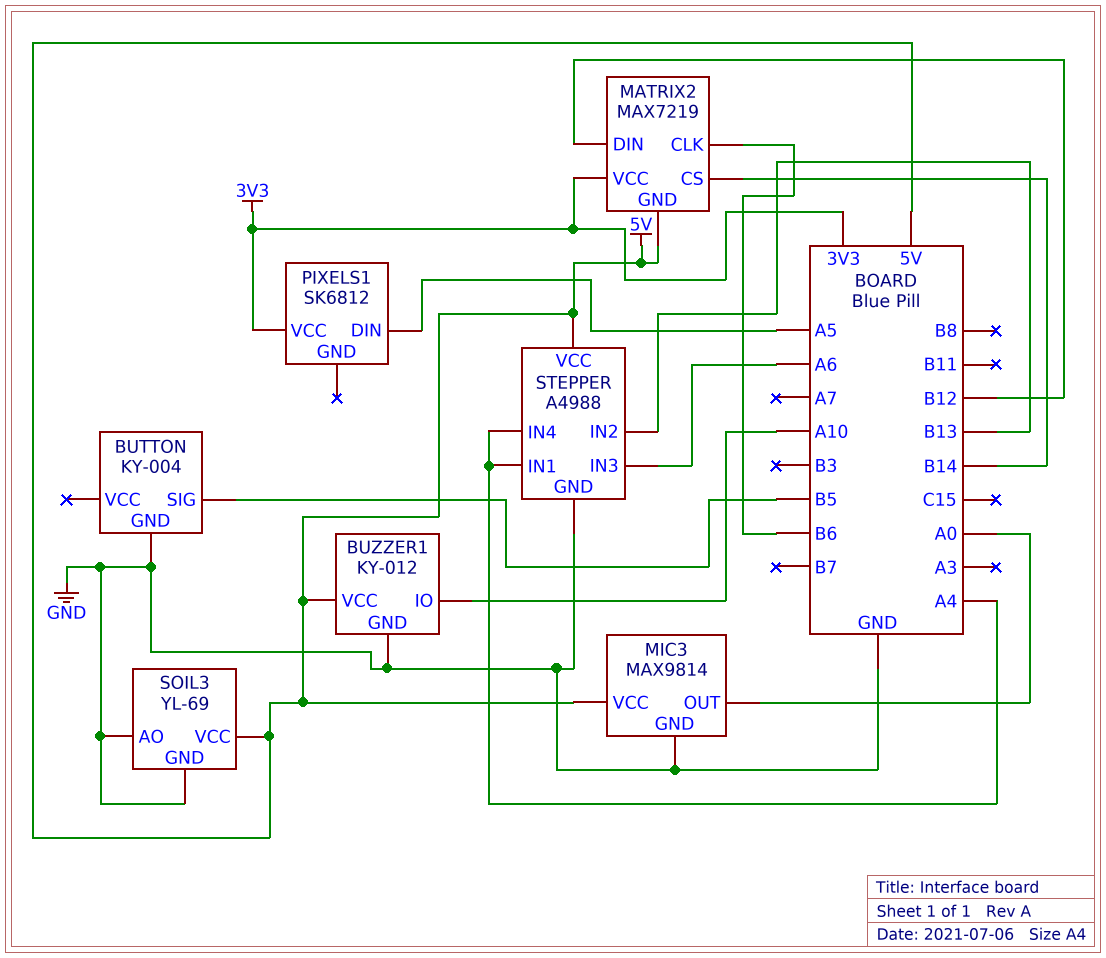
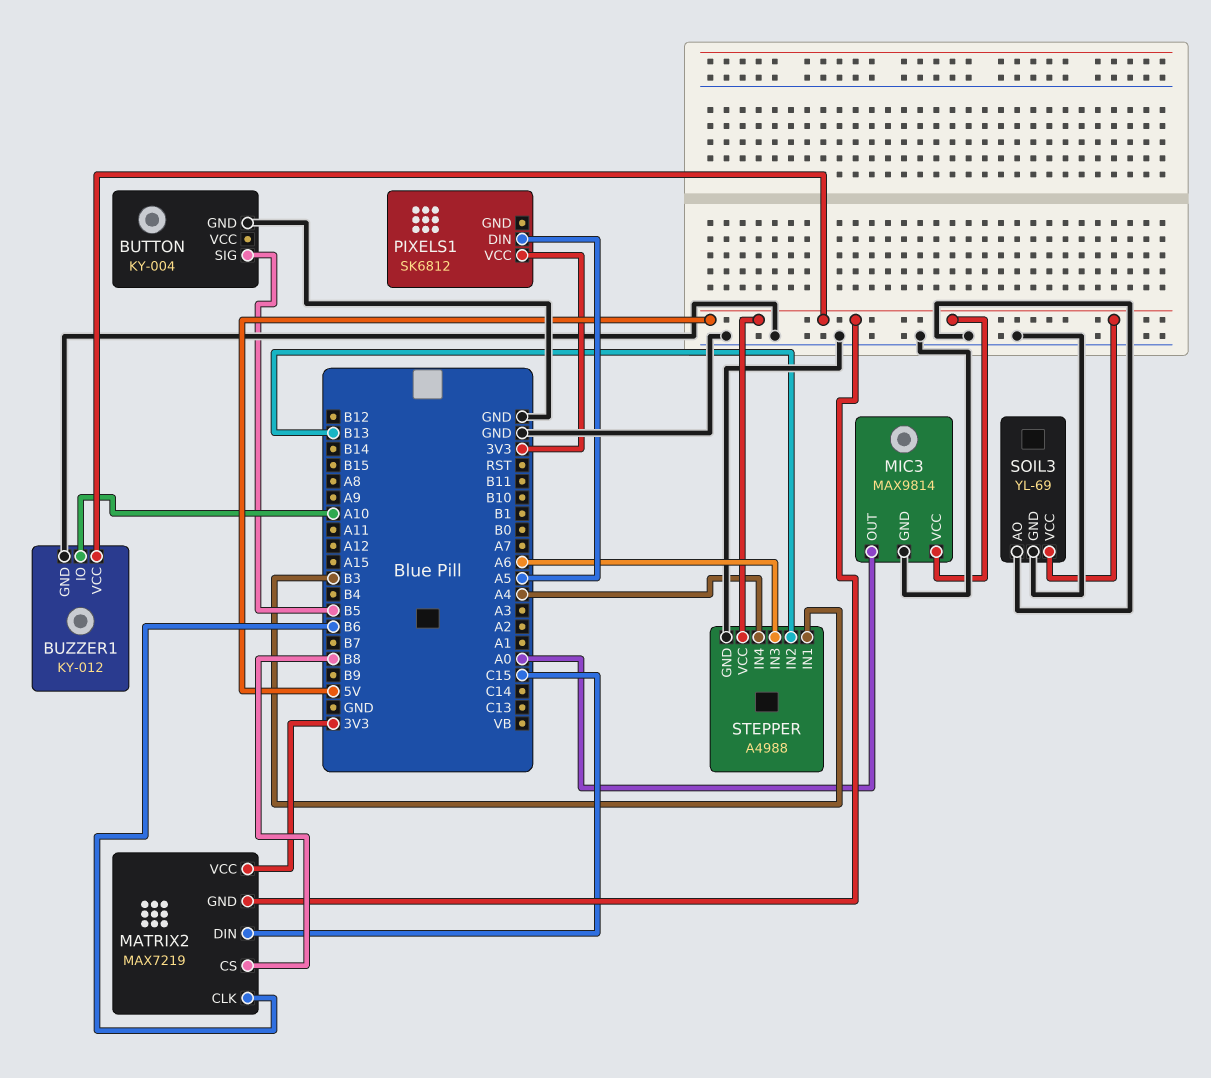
MATRIX2 pin CS: B14 -> B8
MATRIX2 pin DIN: B12 -> C15
STEPPER pin IN1: A4 -> B3

